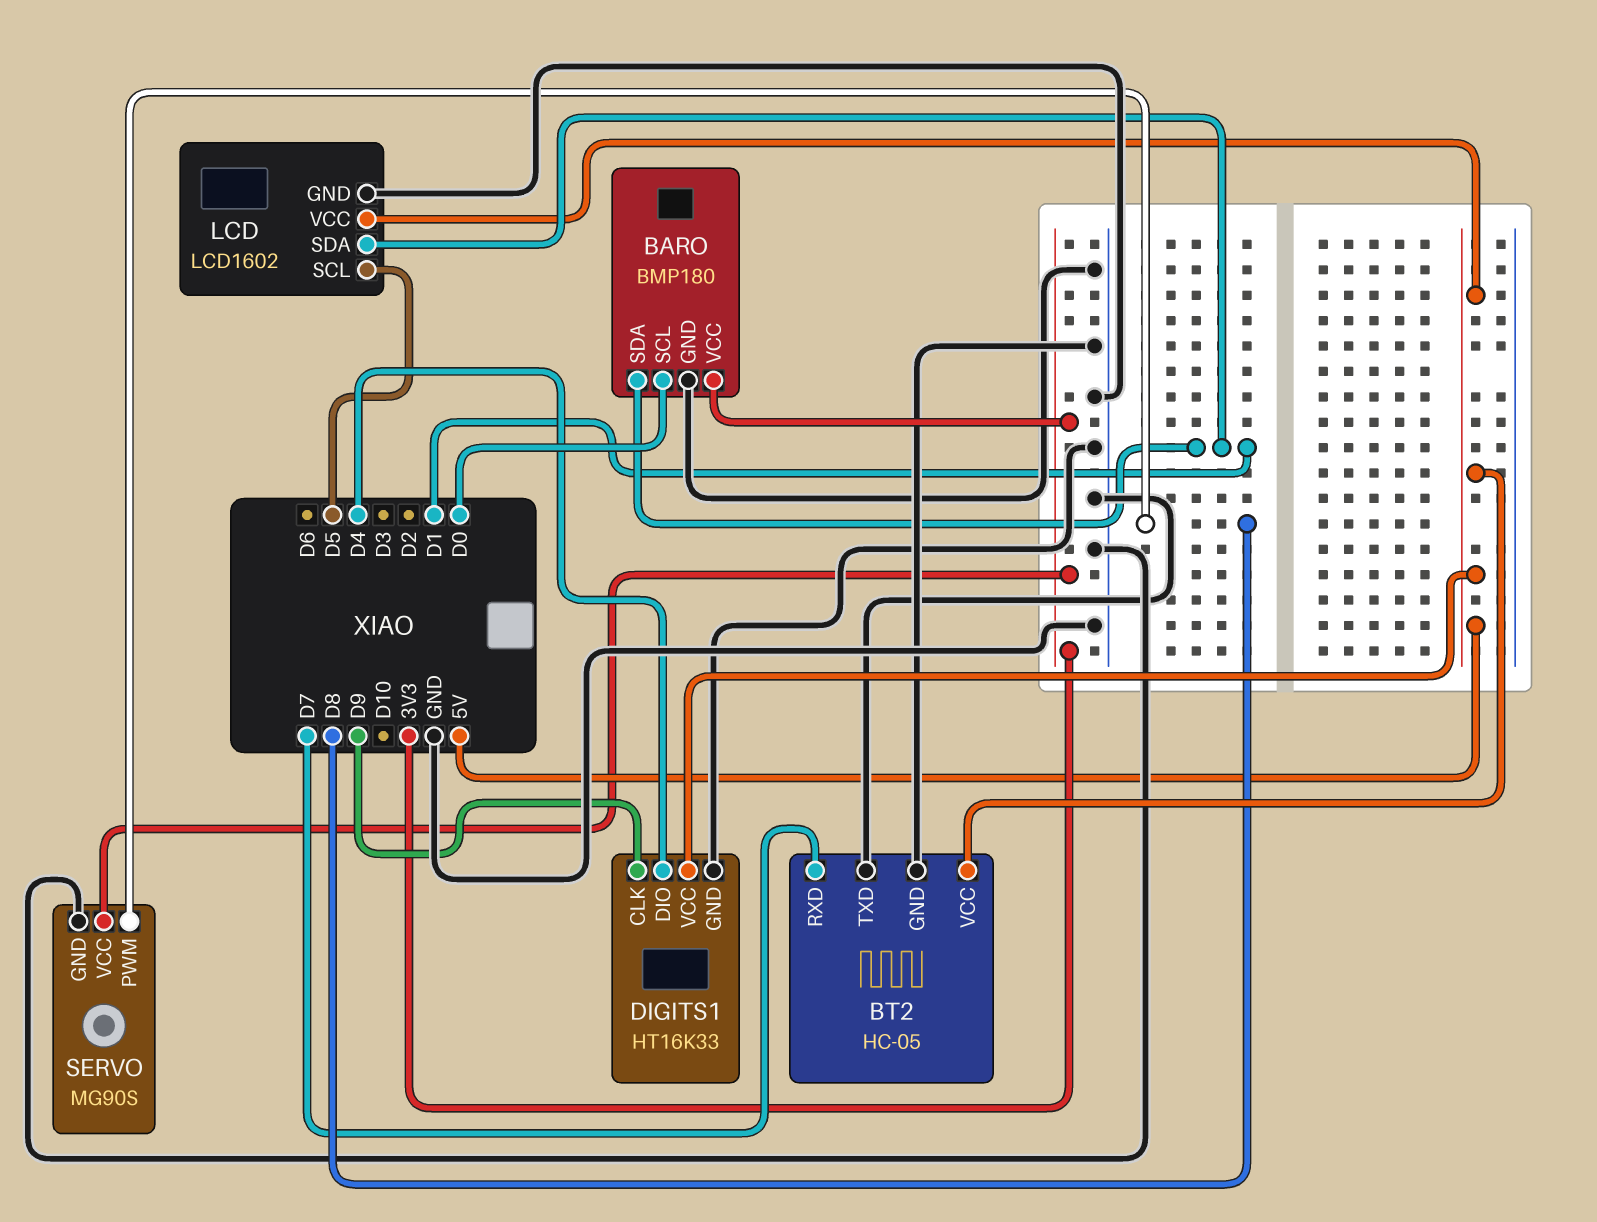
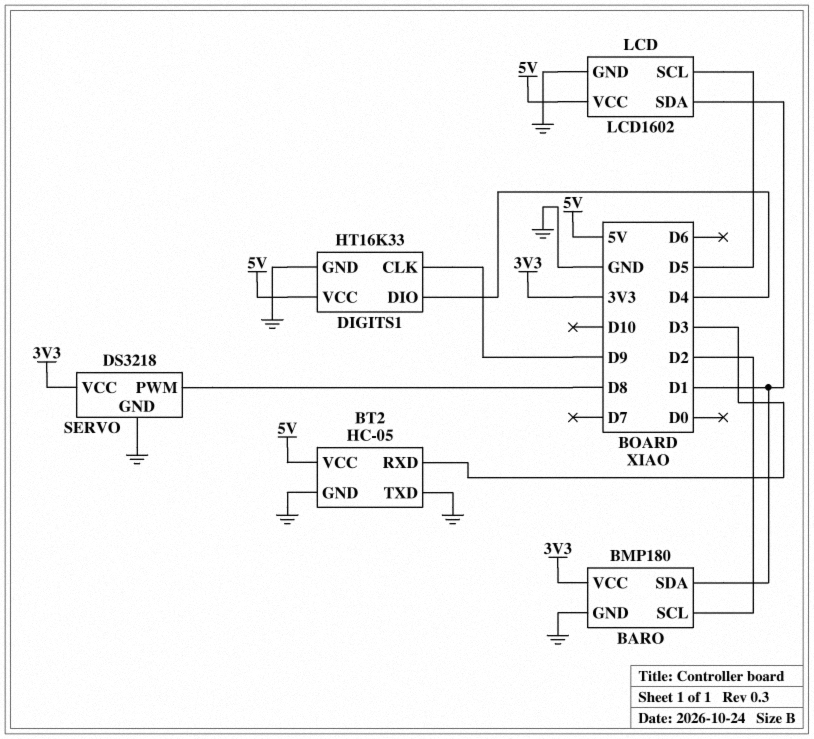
BARO pin SCL: D0 -> D2
BT2 pin RXD: D7 -> D3
SERVO: MG90S -> DS3218

